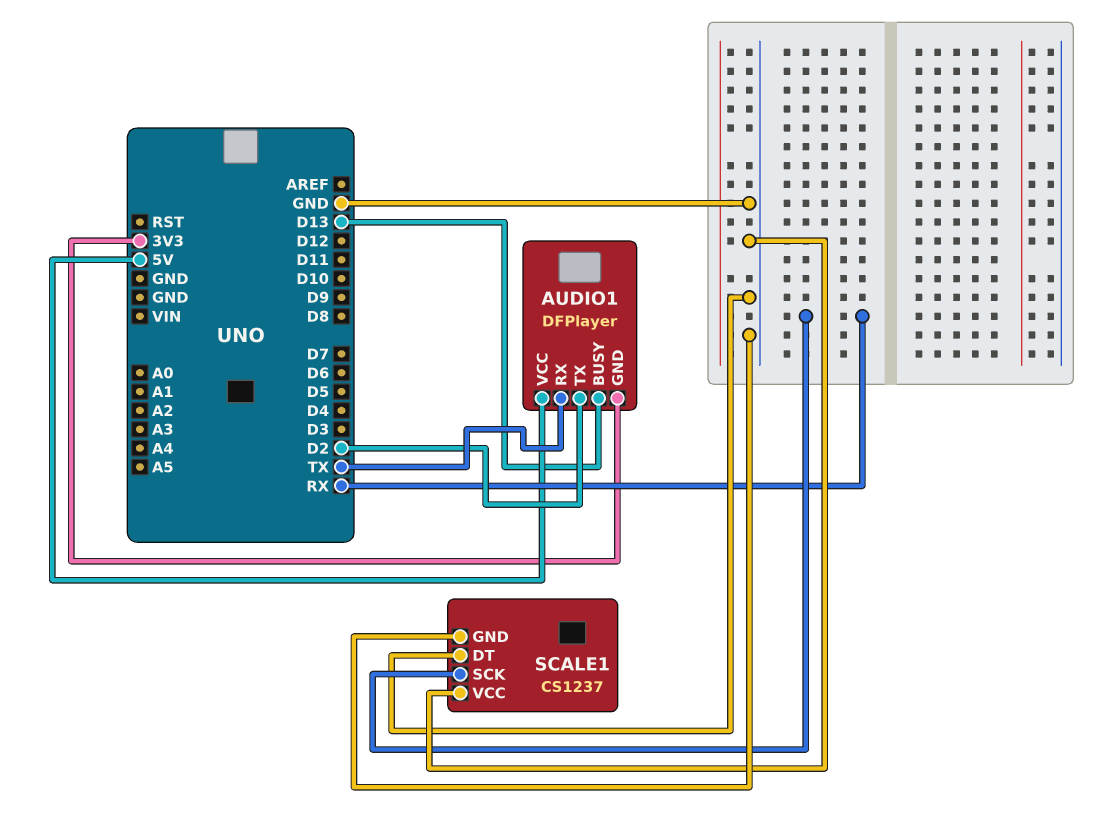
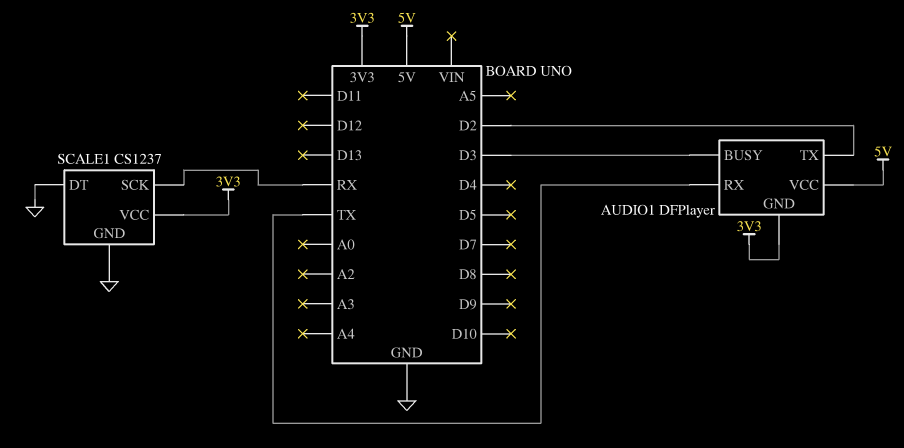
AUDIO1 pin BUSY: D13 -> D3
SCALE1 pin VCC: GND -> 3V3

